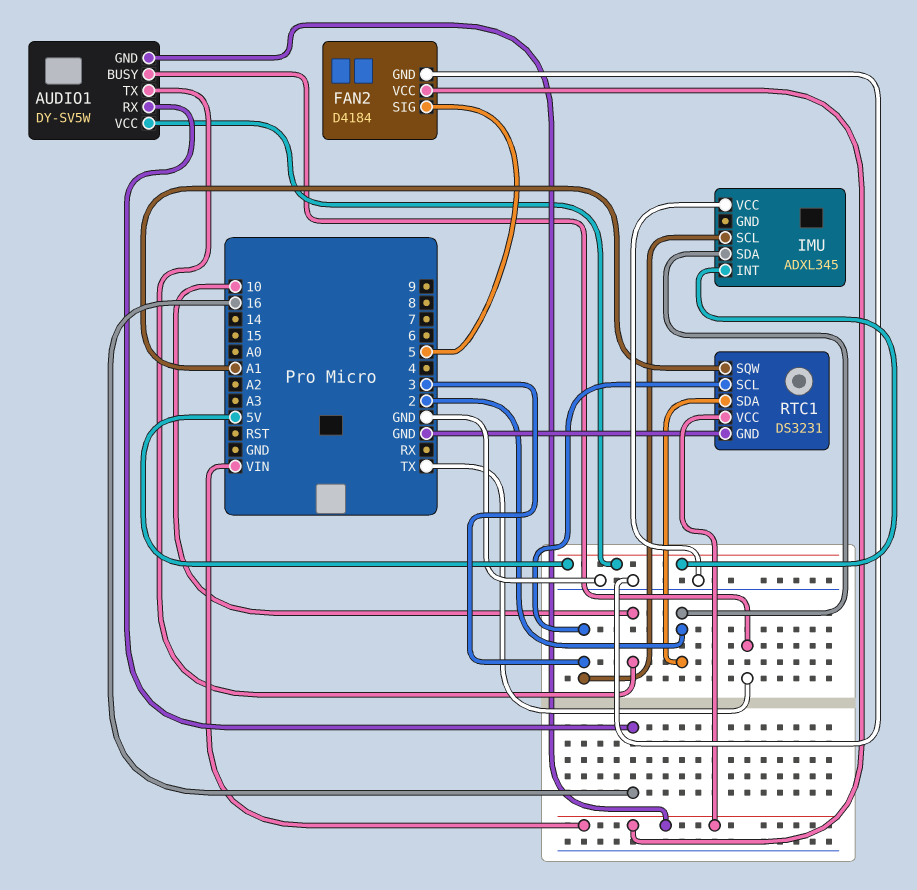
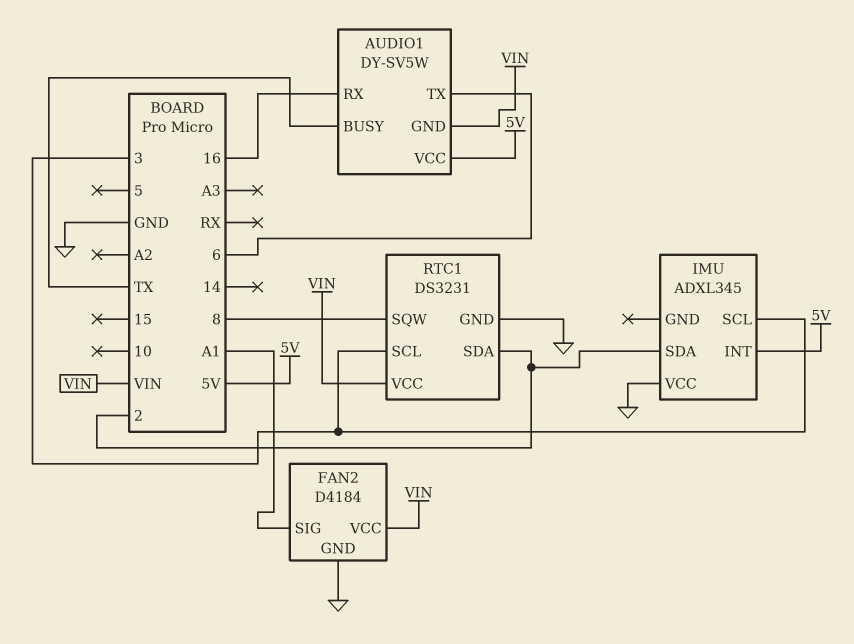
AUDIO1 pin TX: 10 -> 6
FAN2 pin SIG: 5 -> A1
RTC1 pin SQW: A1 -> 8

